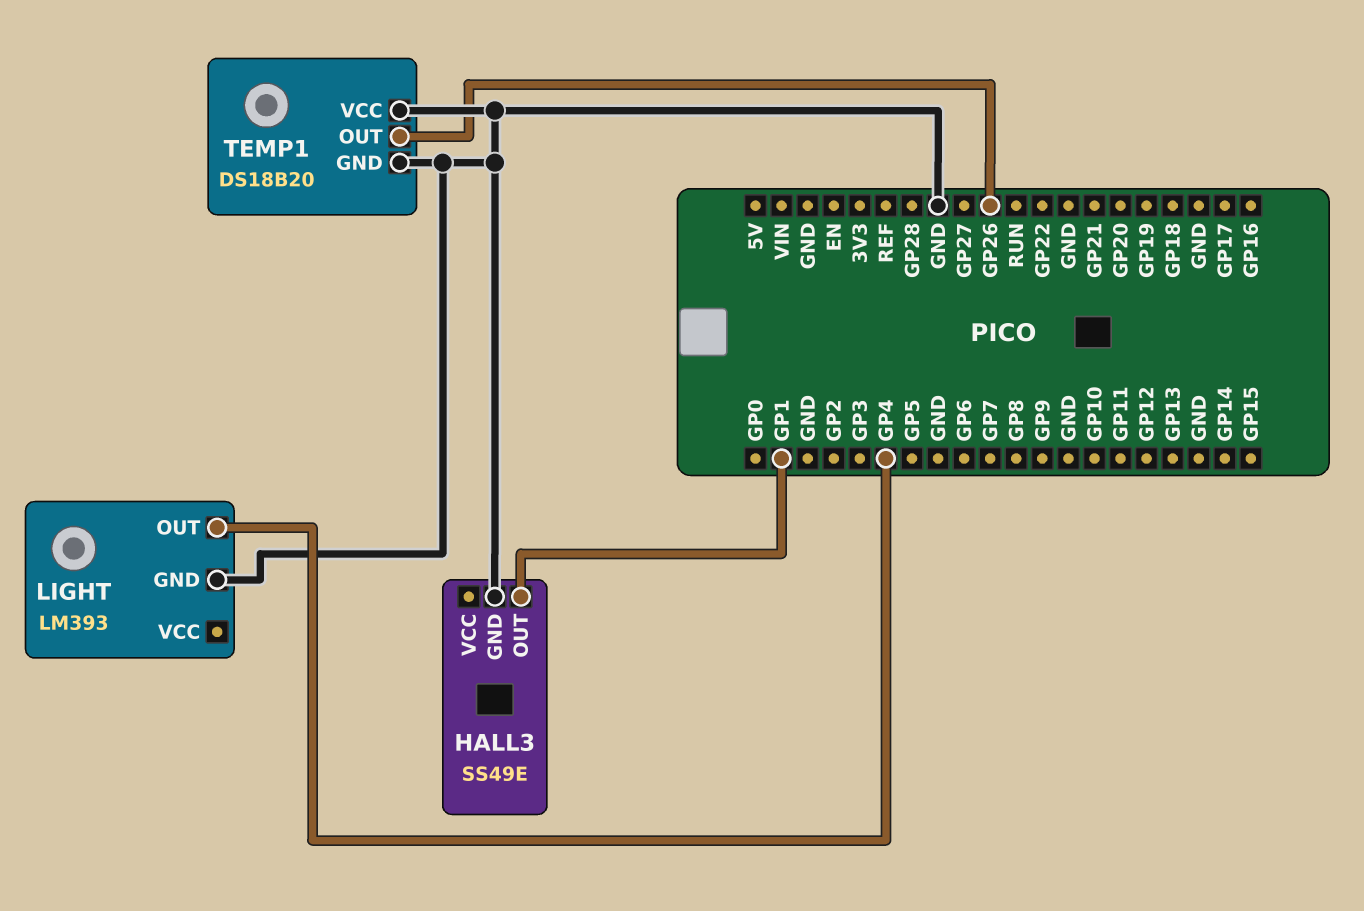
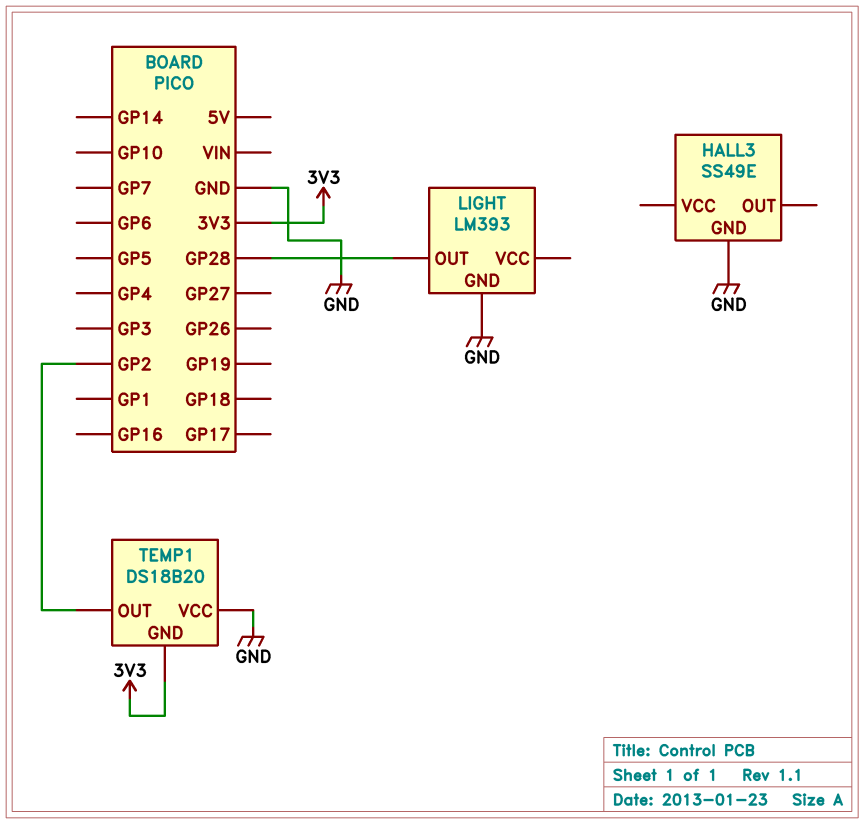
HALL3 pin OUT: GP1 -> none
LIGHT pin OUT: GP4 -> GP28
TEMP1 pin GND: GND -> 3V3
TEMP1 pin OUT: GP26 -> GP2

